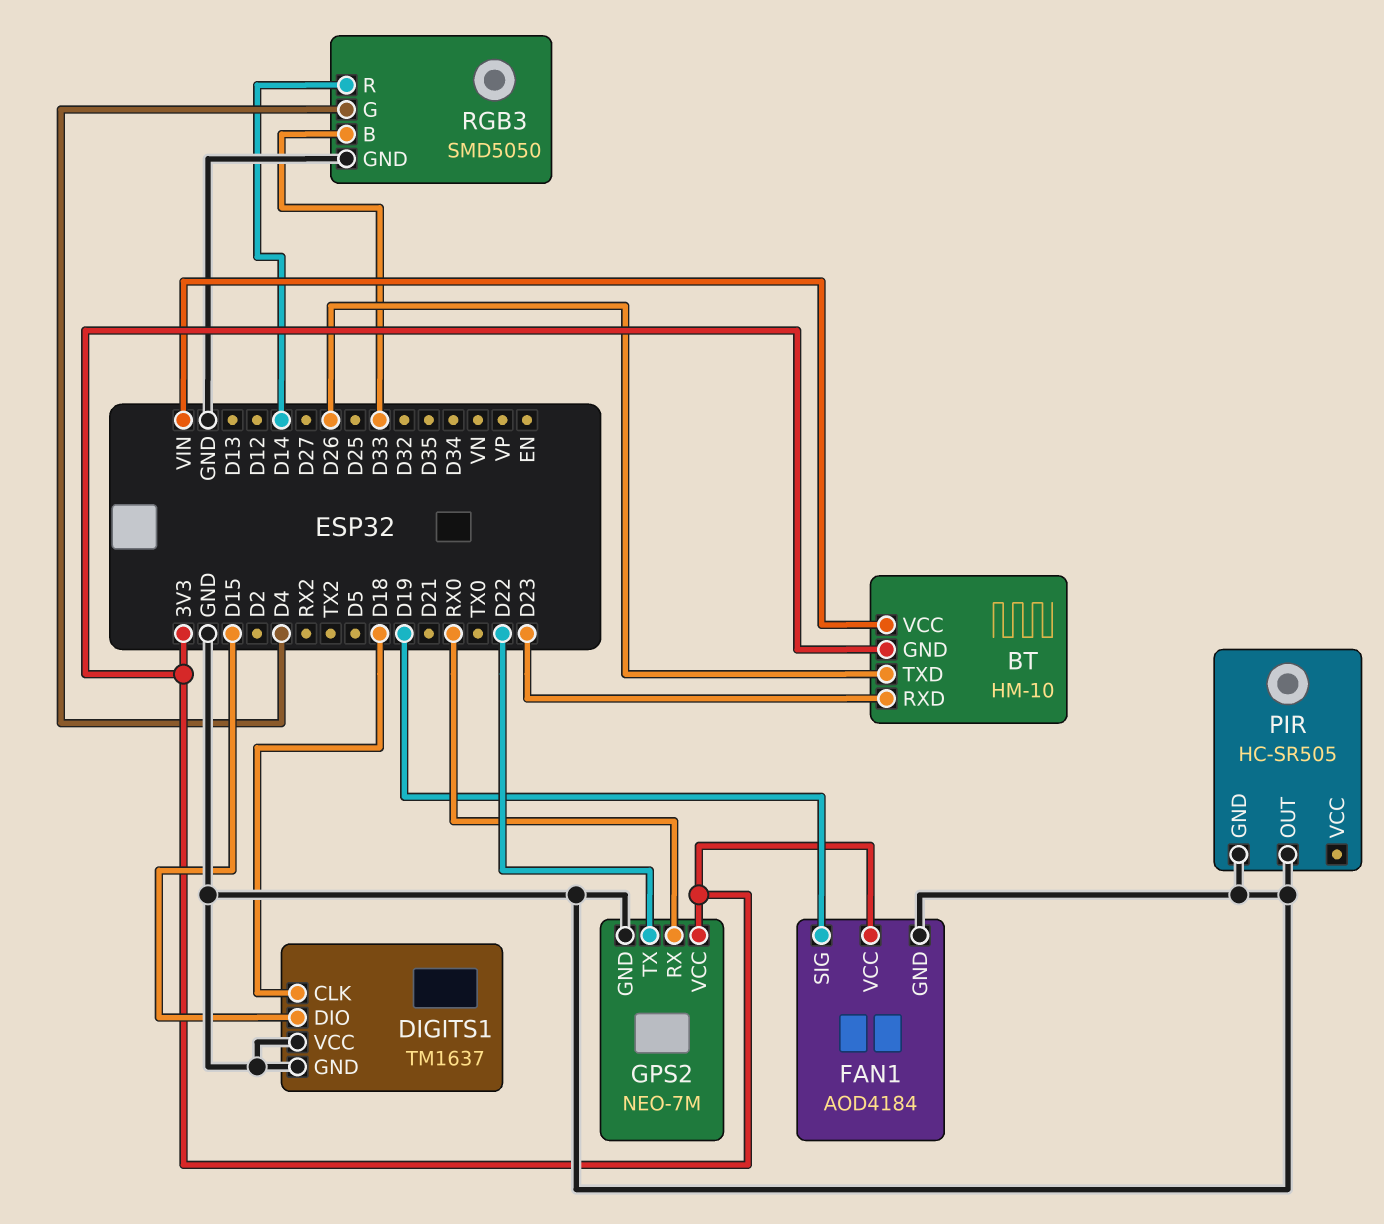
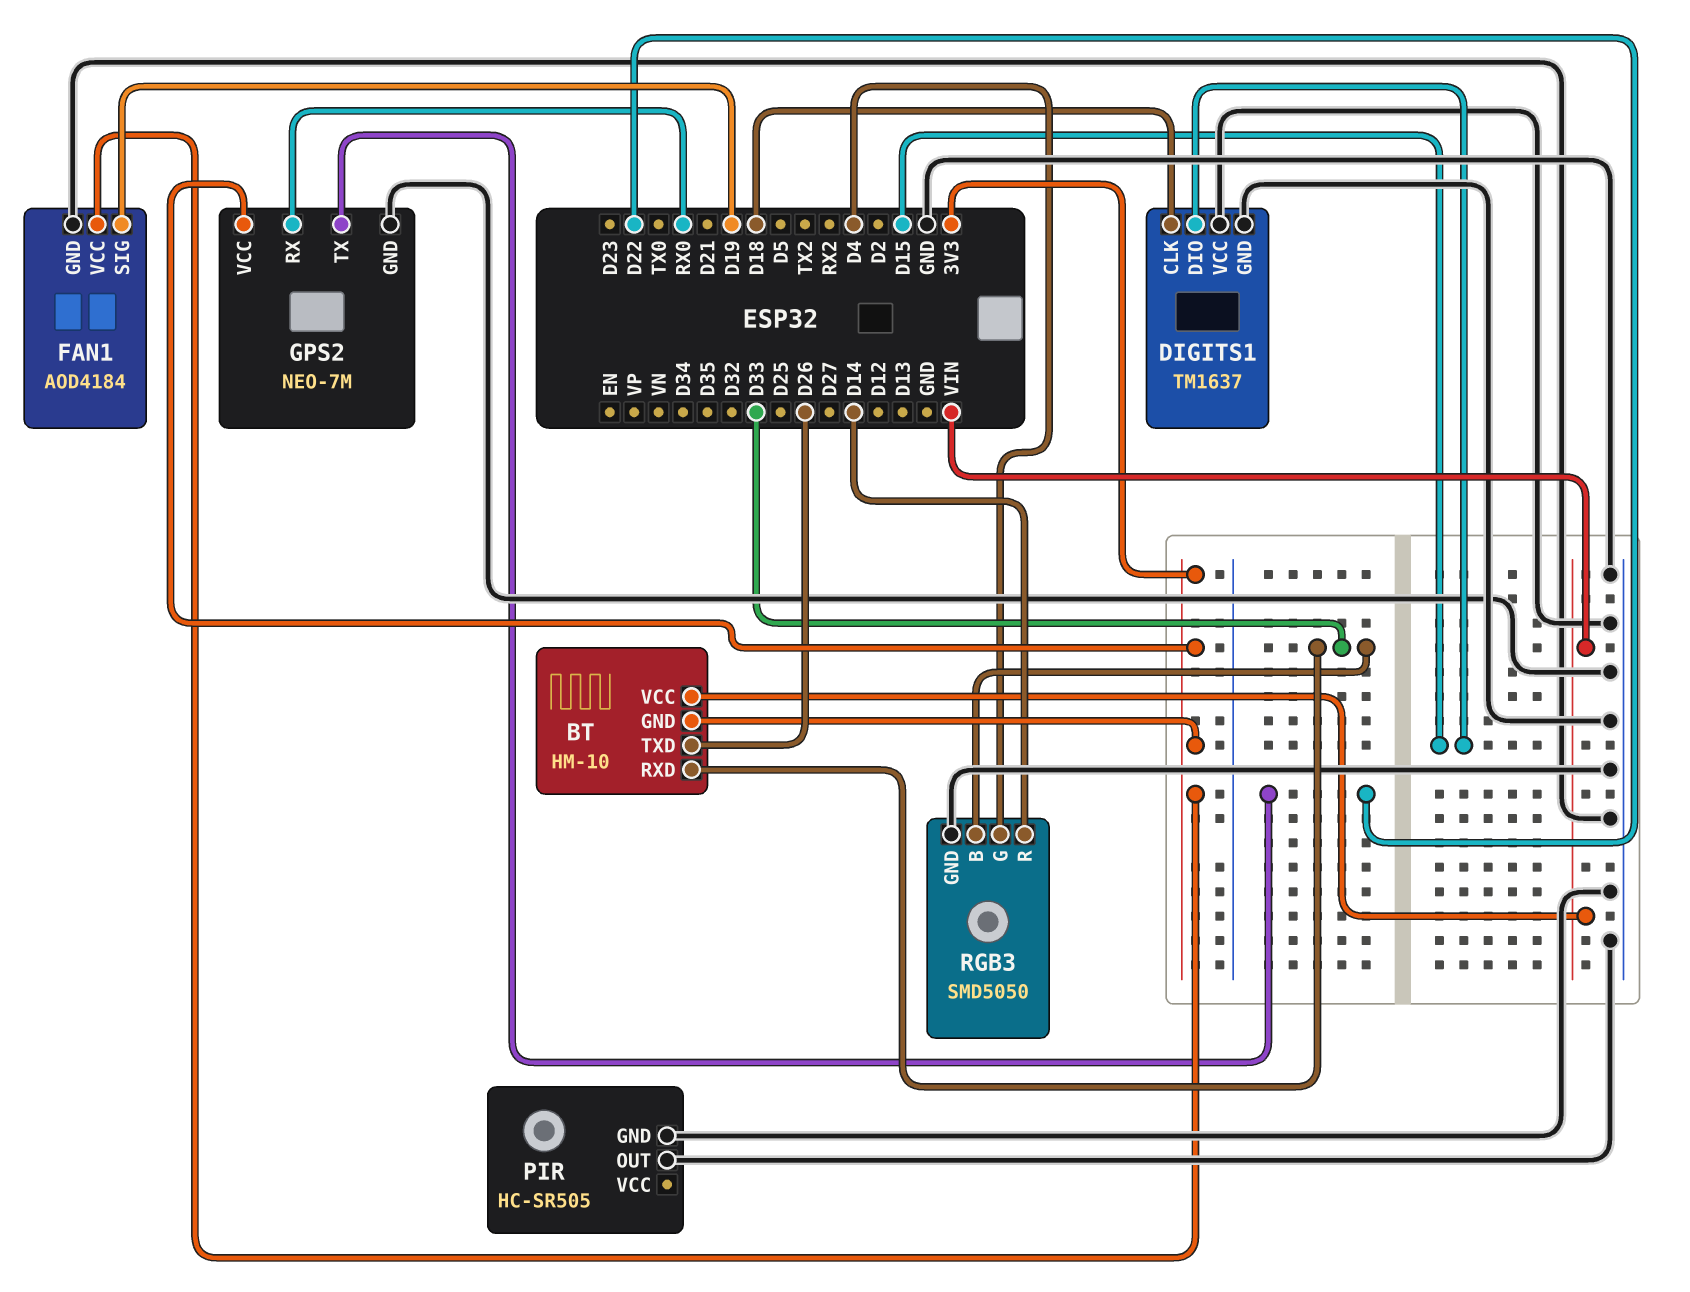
BT pin RXD: D23 -> D33

